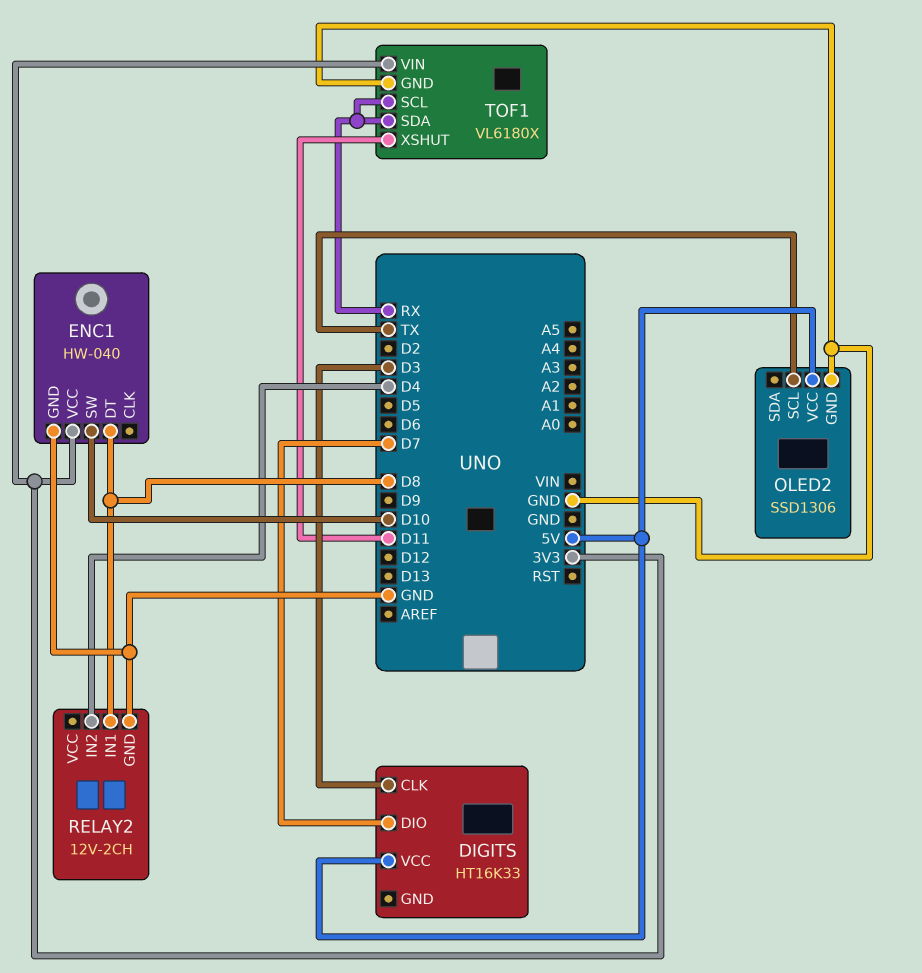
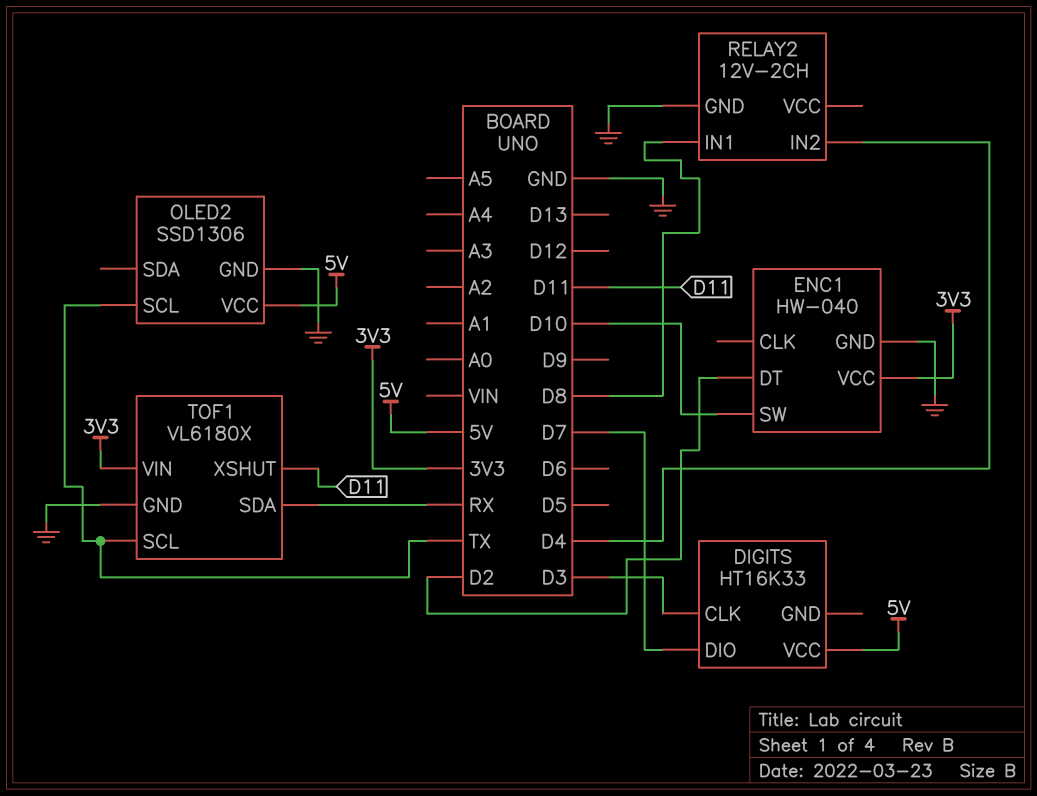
ENC1 pin DT: D8 -> D2
TOF1 pin SCL: RX -> TX

